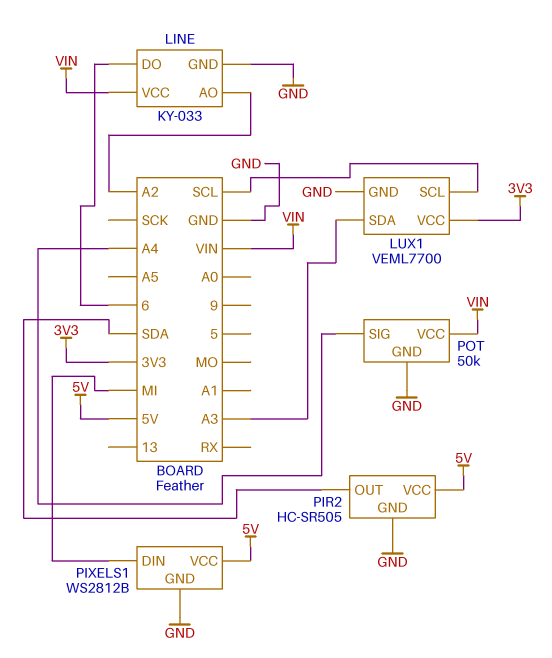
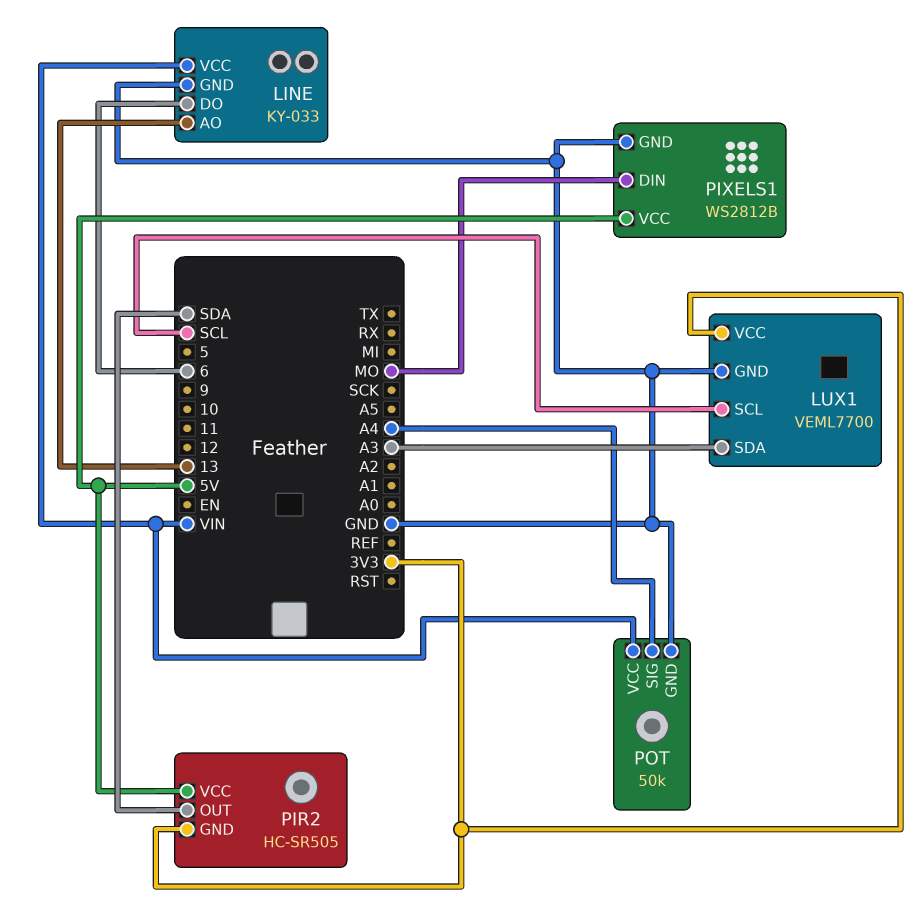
LINE pin AO: A2 -> 13
PIR2 pin GND: GND -> 3V3
PIXELS1 pin DIN: MI -> MO

